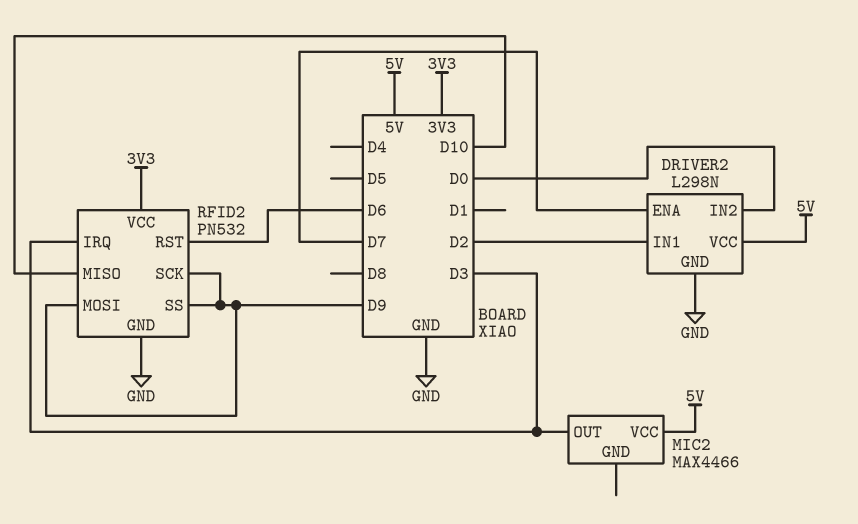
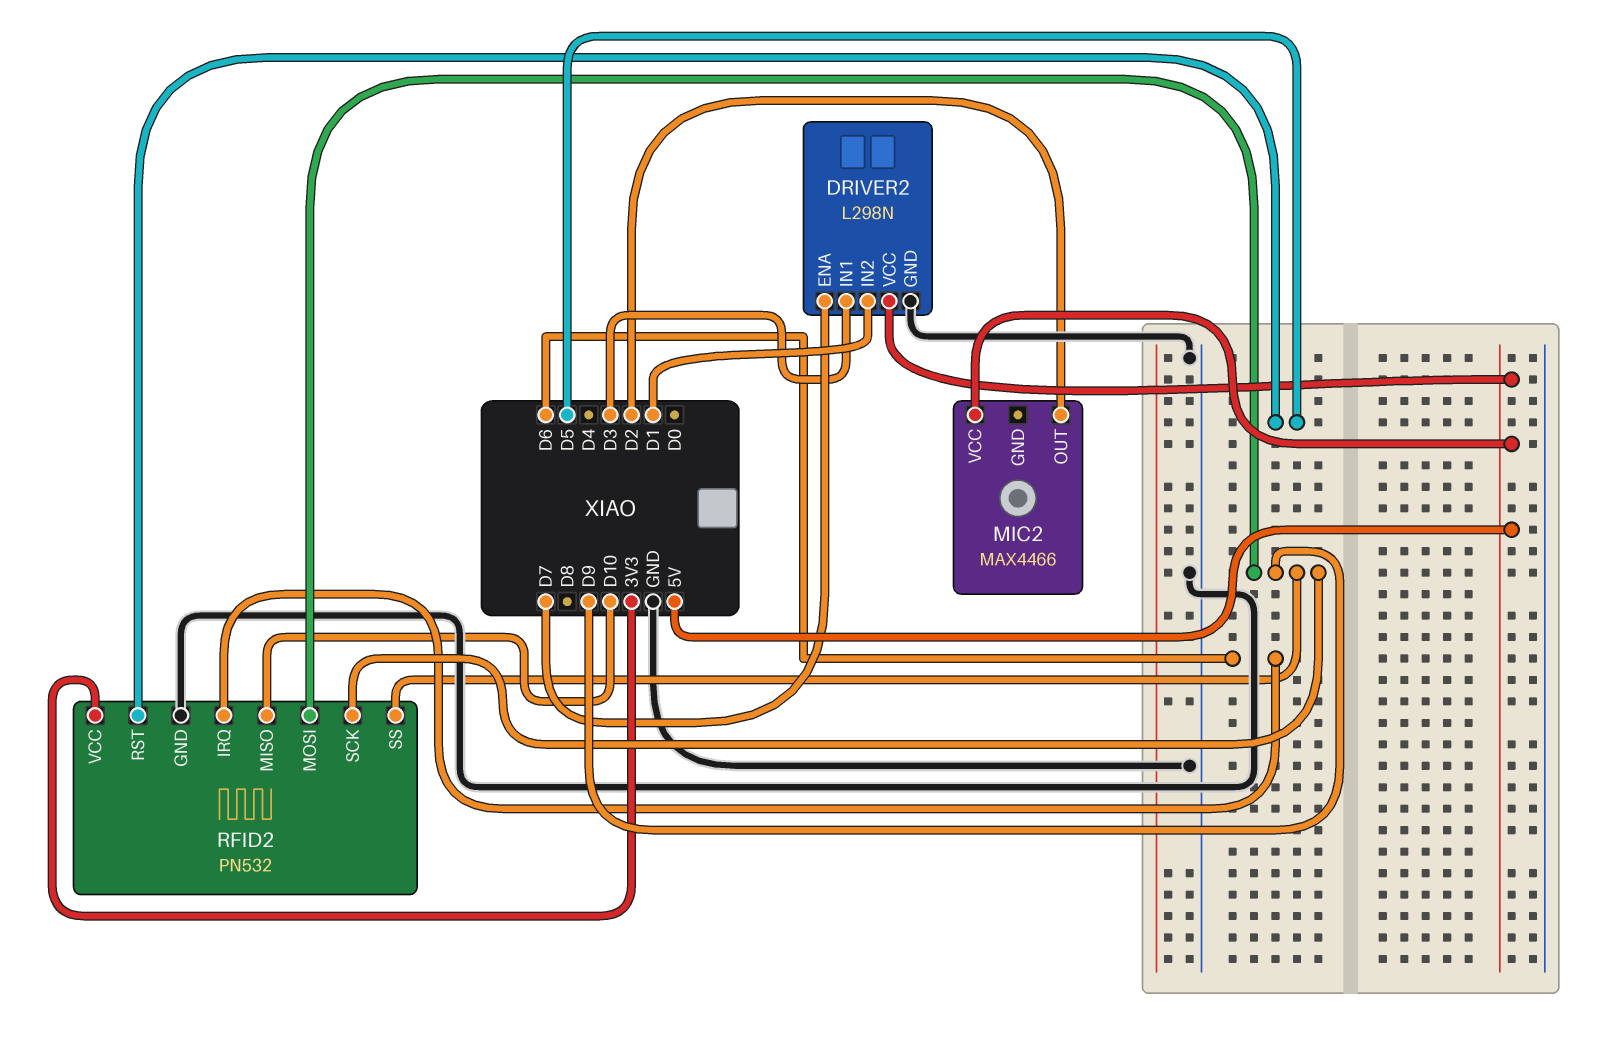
DRIVER2 pin IN1: D2 -> D3
DRIVER2 pin IN2: D0 -> D1
MIC2 pin OUT: D3 -> D2
RFID2 pin IRQ: D3 -> D6
RFID2 pin RST: D6 -> D5

